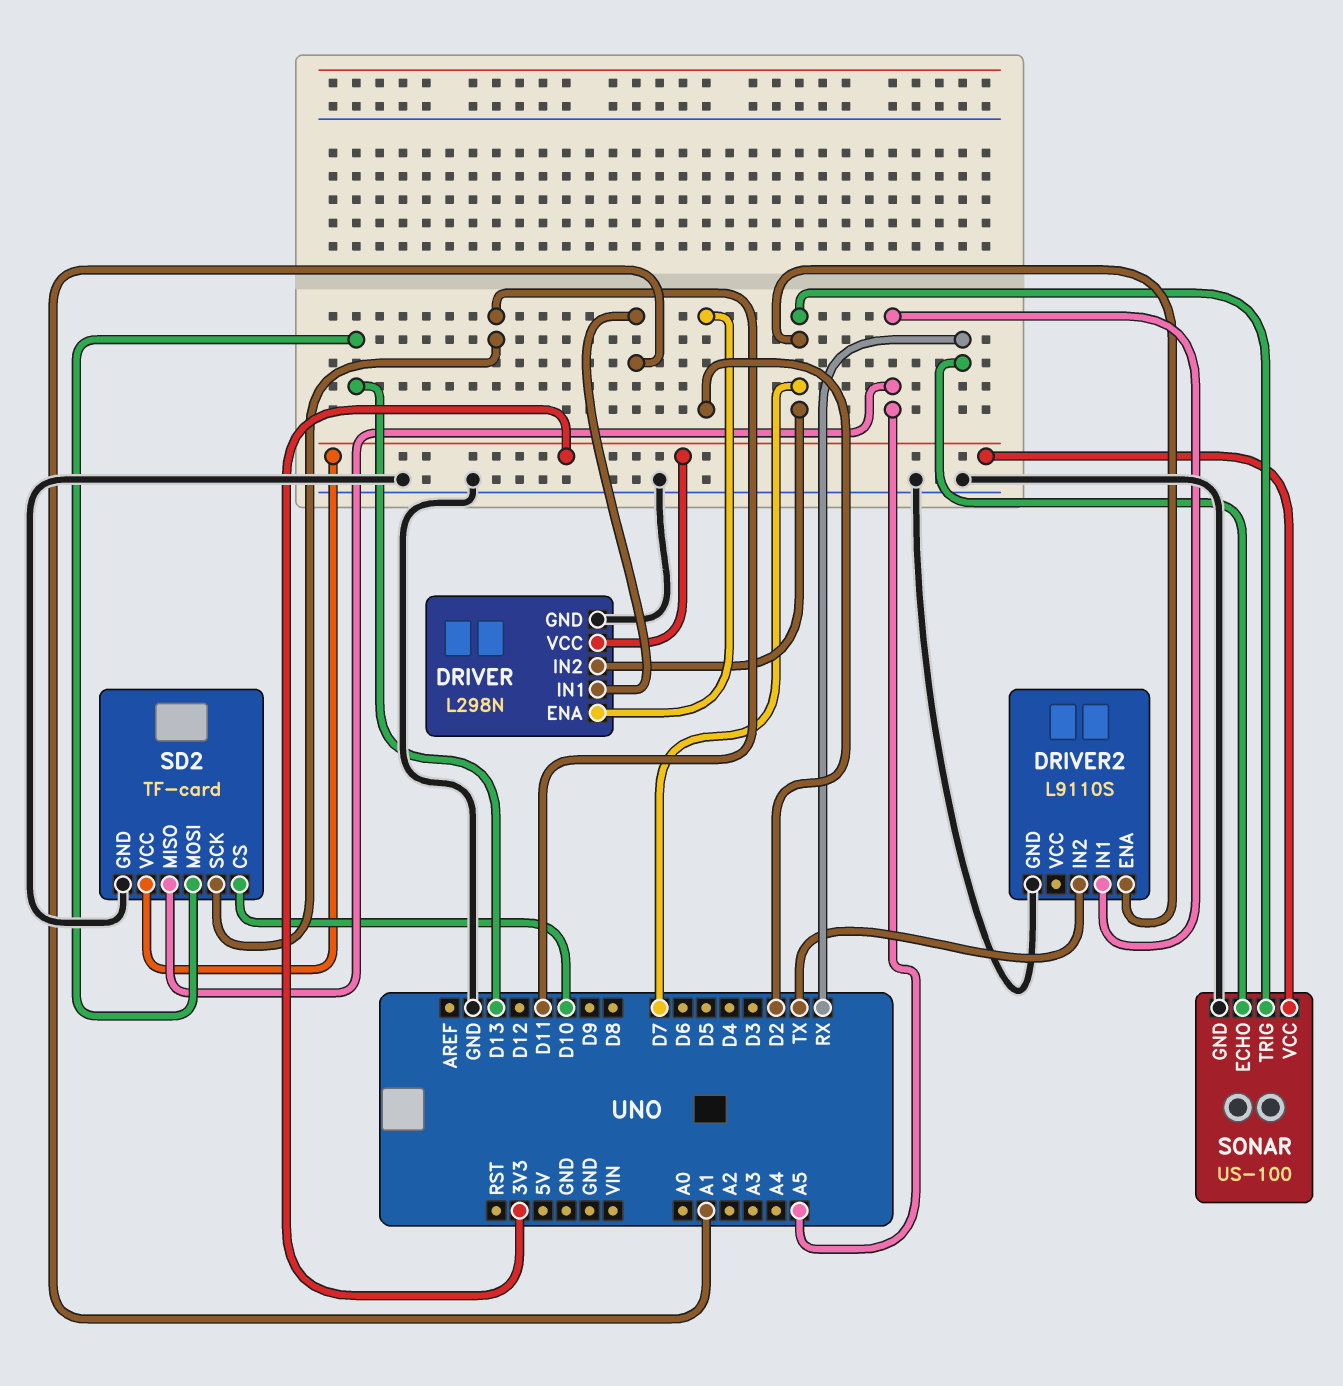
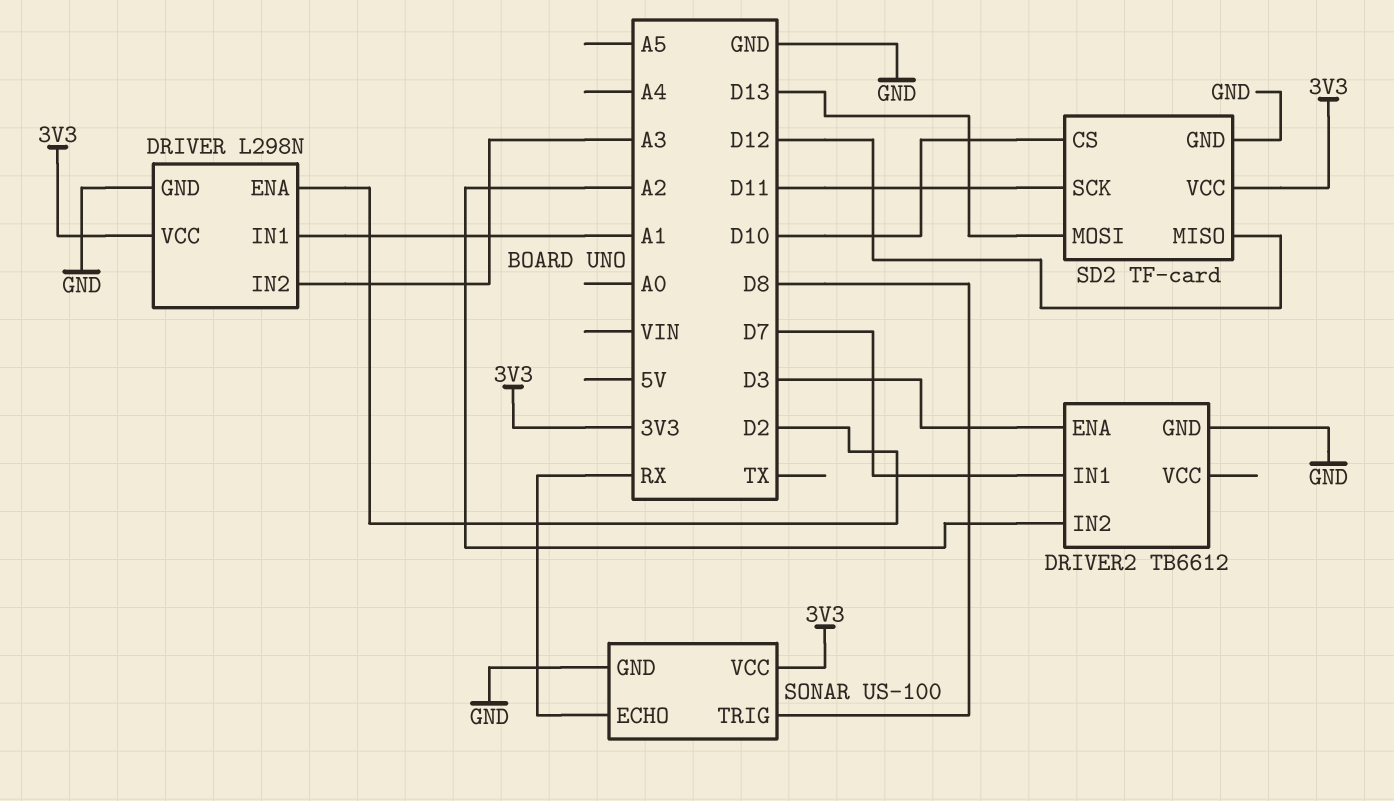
DRIVER pin IN2: D7 -> A3
DRIVER2: L9110S -> TB6612
DRIVER2 pin ENA: D7 -> D3
DRIVER2 pin IN1: A5 -> D7
DRIVER2 pin IN2: TX -> A2
SD2 pin MISO: A5 -> D12
SONAR pin TRIG: D7 -> D8

